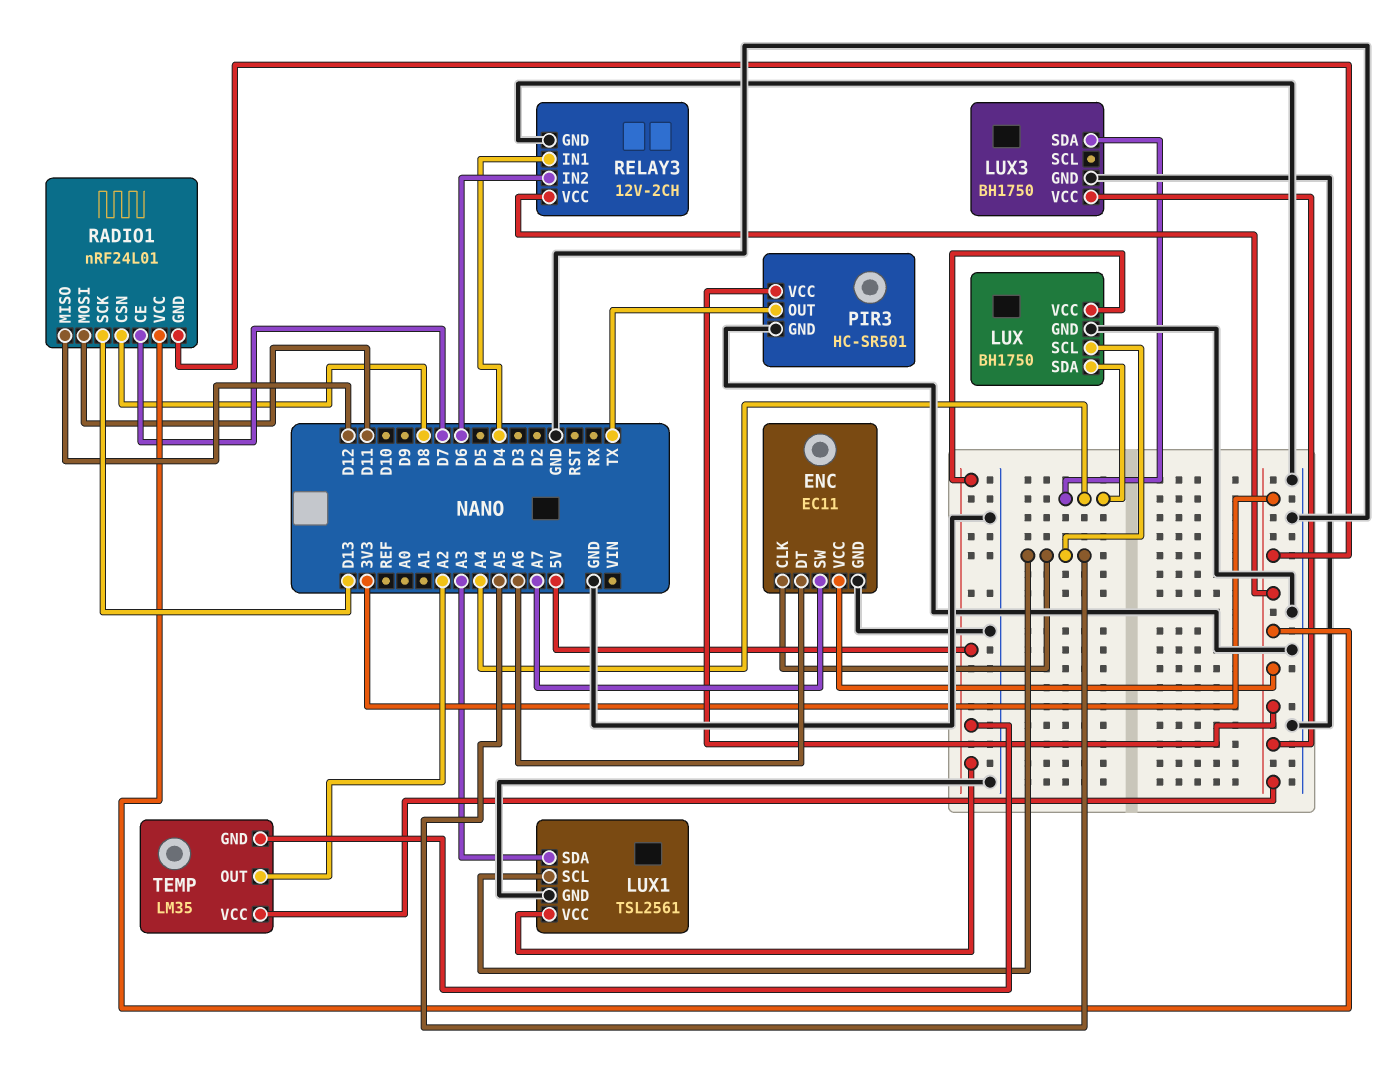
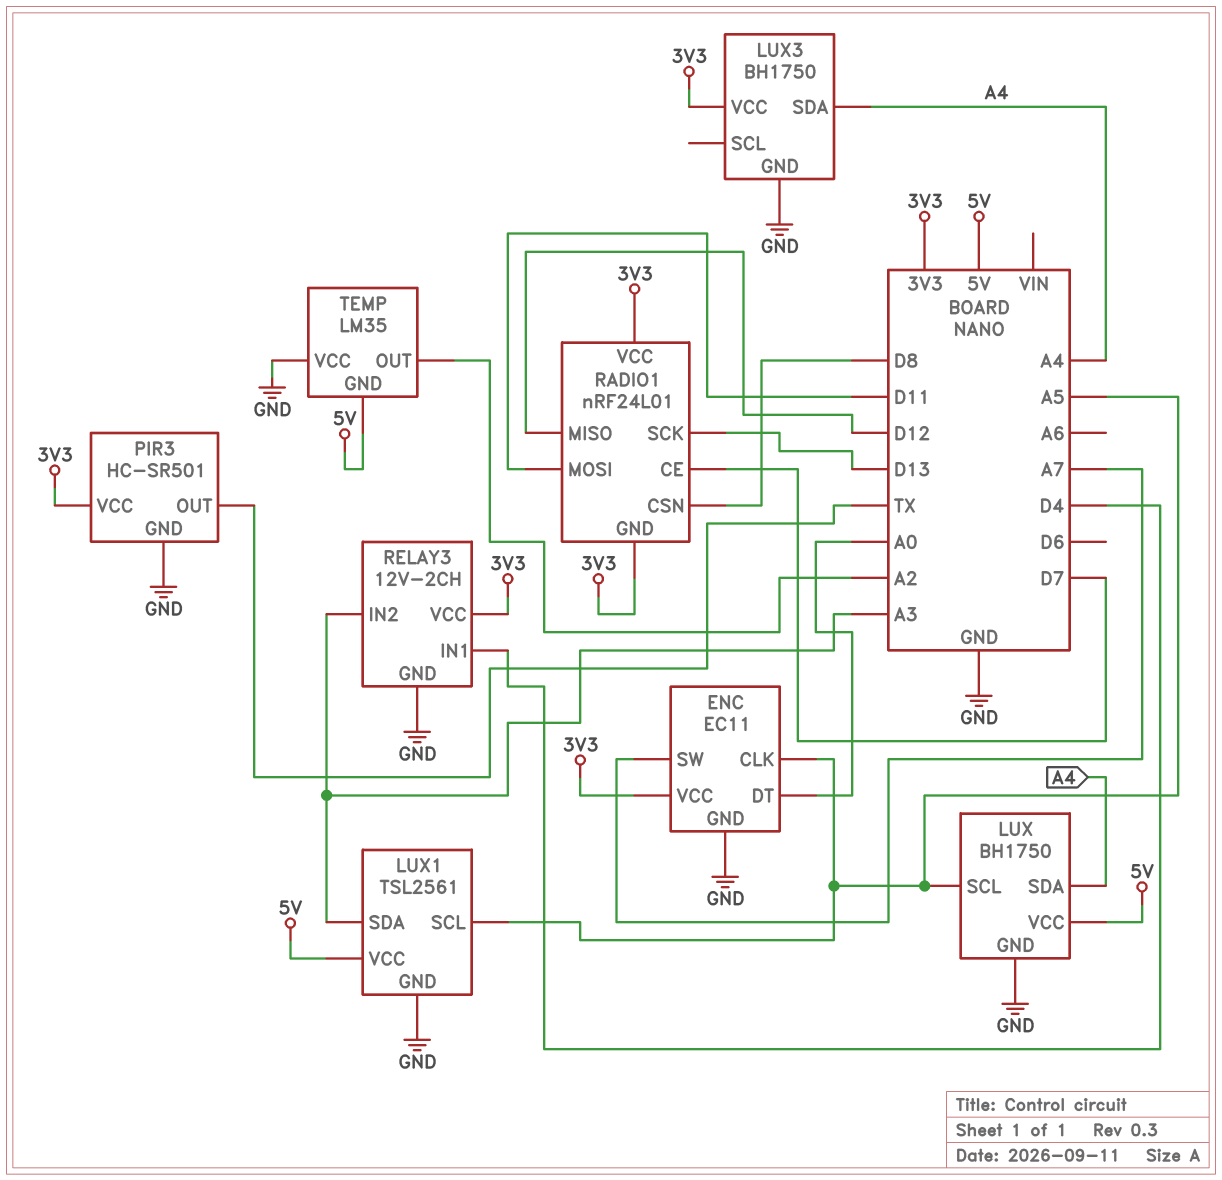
ENC pin DT: A6 -> A0
RELAY3 pin IN2: D6 -> A3
TEMP pin VCC: 3V3 -> GND

